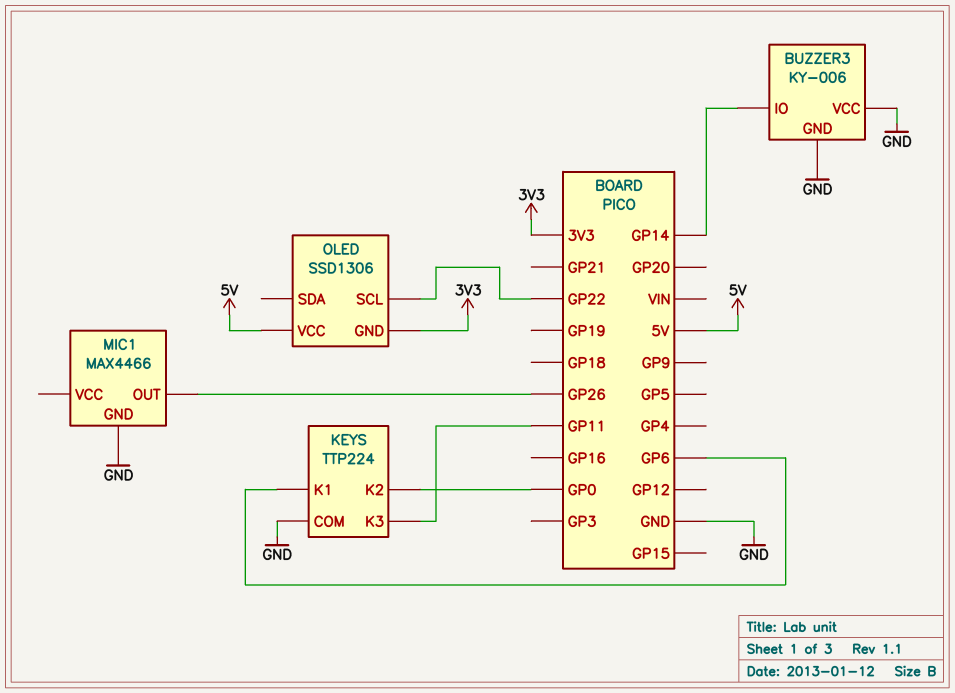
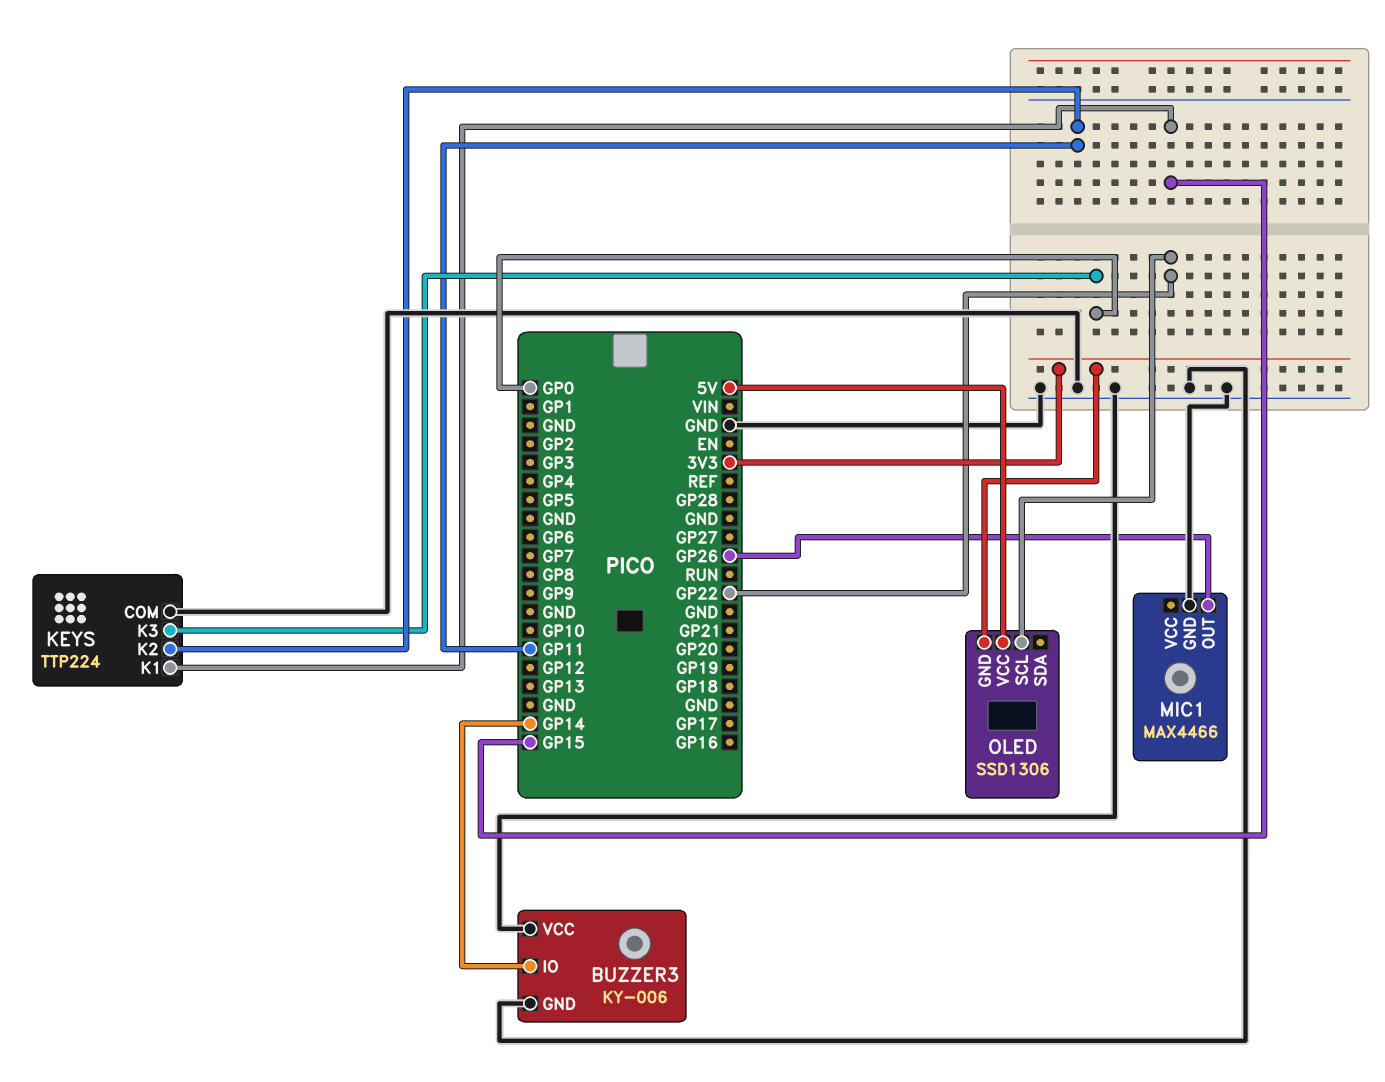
KEYS pin K1: GP6 -> GP15
KEYS pin K2: GP0 -> GP11
KEYS pin K3: GP11 -> GP0

